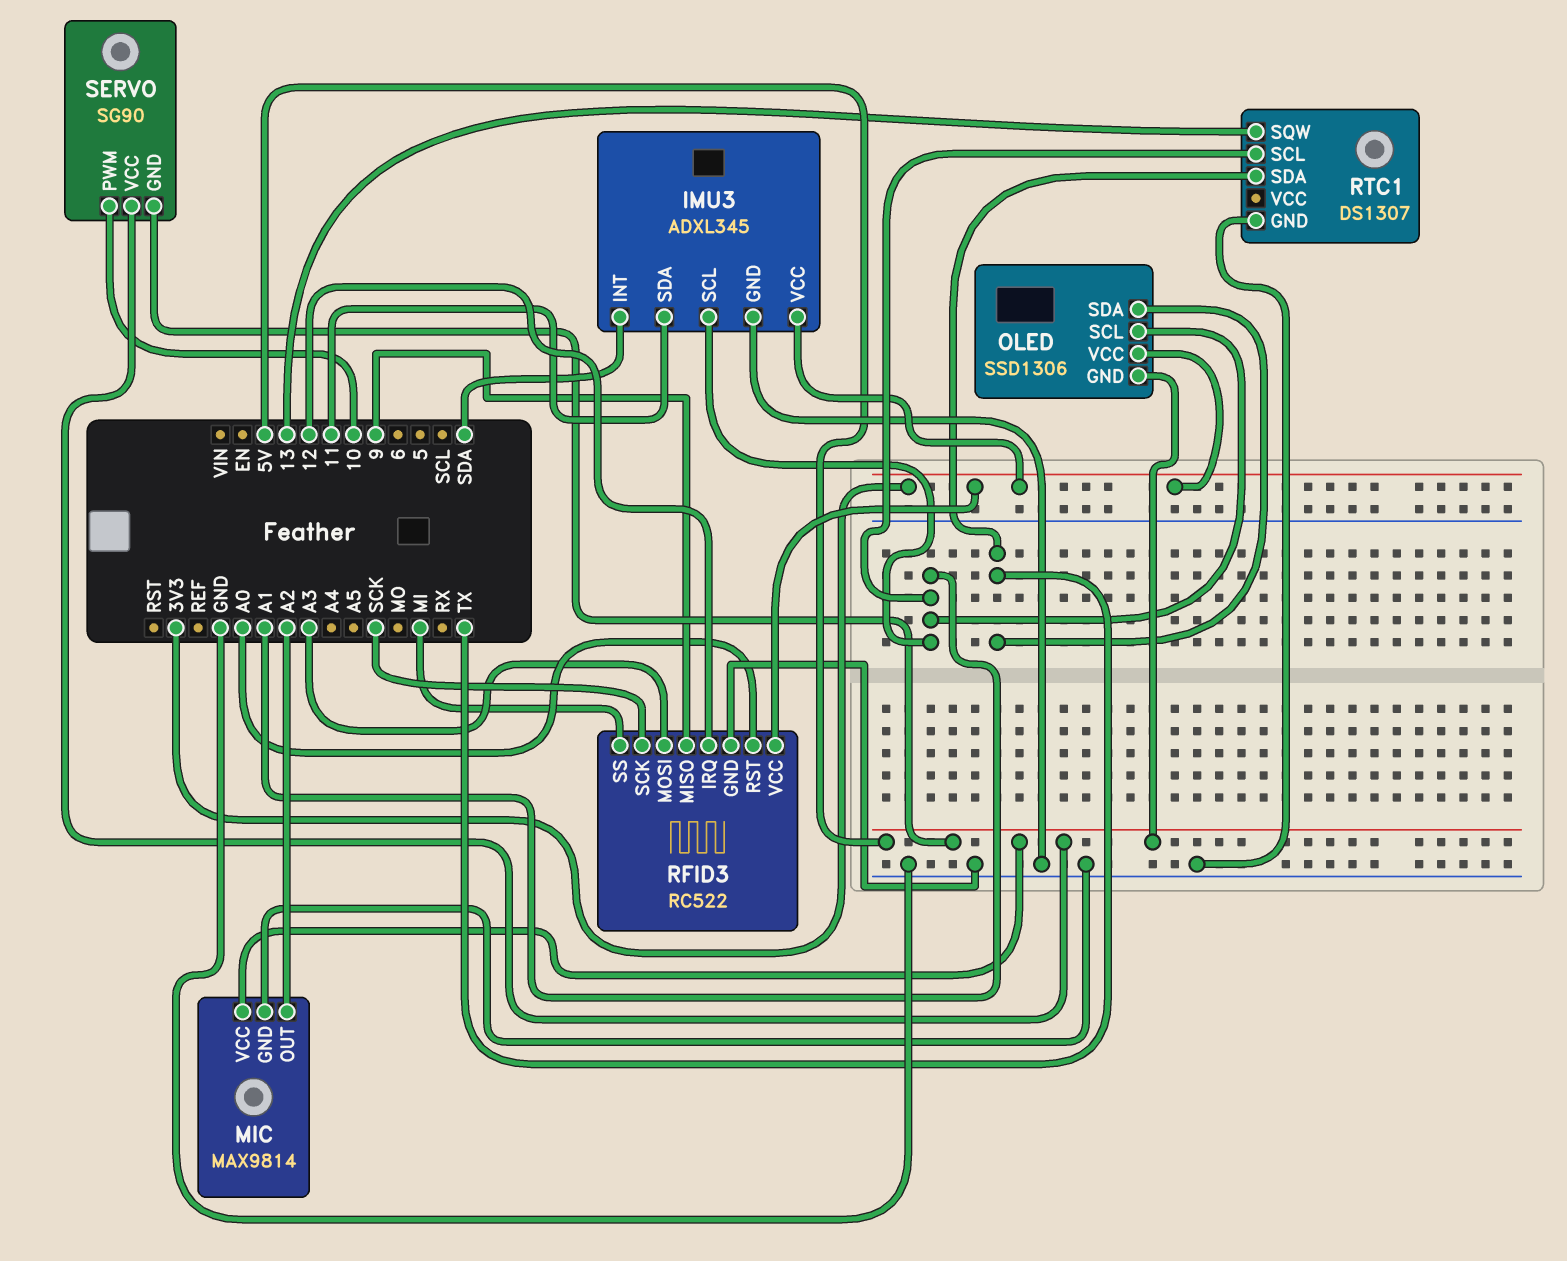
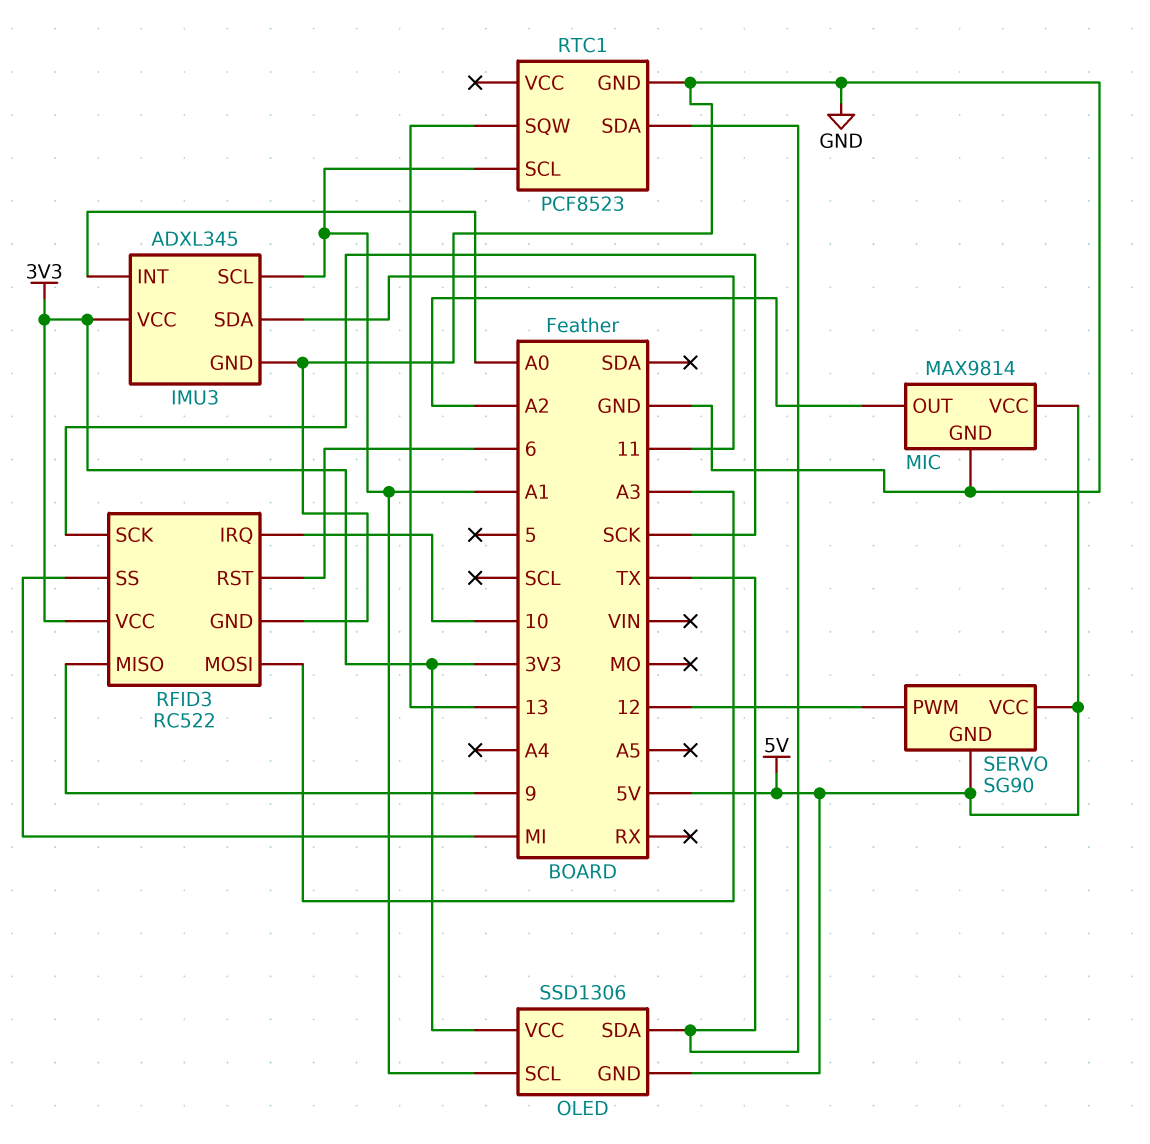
IMU3 pin INT: SDA -> A0
RFID3 pin IRQ: 12 -> 10
RFID3 pin RST: A0 -> 6
RTC1: DS1307 -> PCF8523
SERVO pin PWM: 10 -> 12

